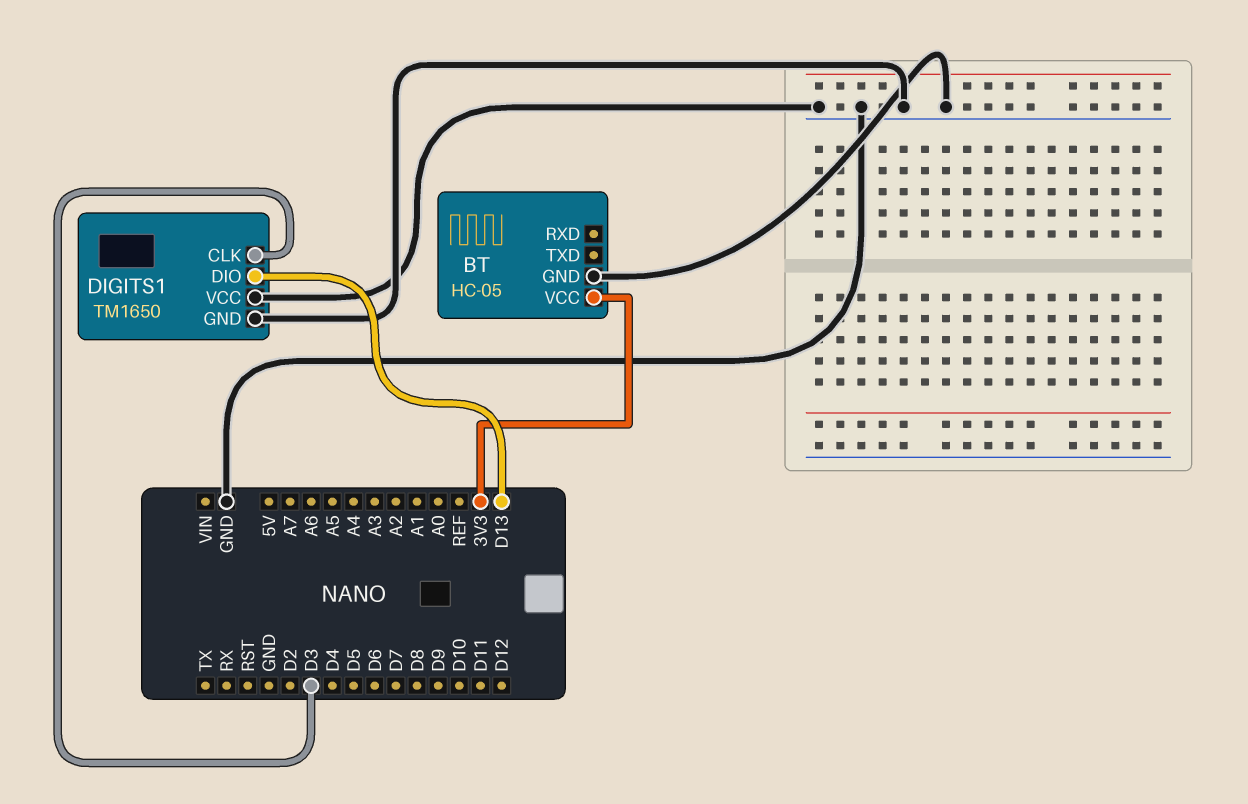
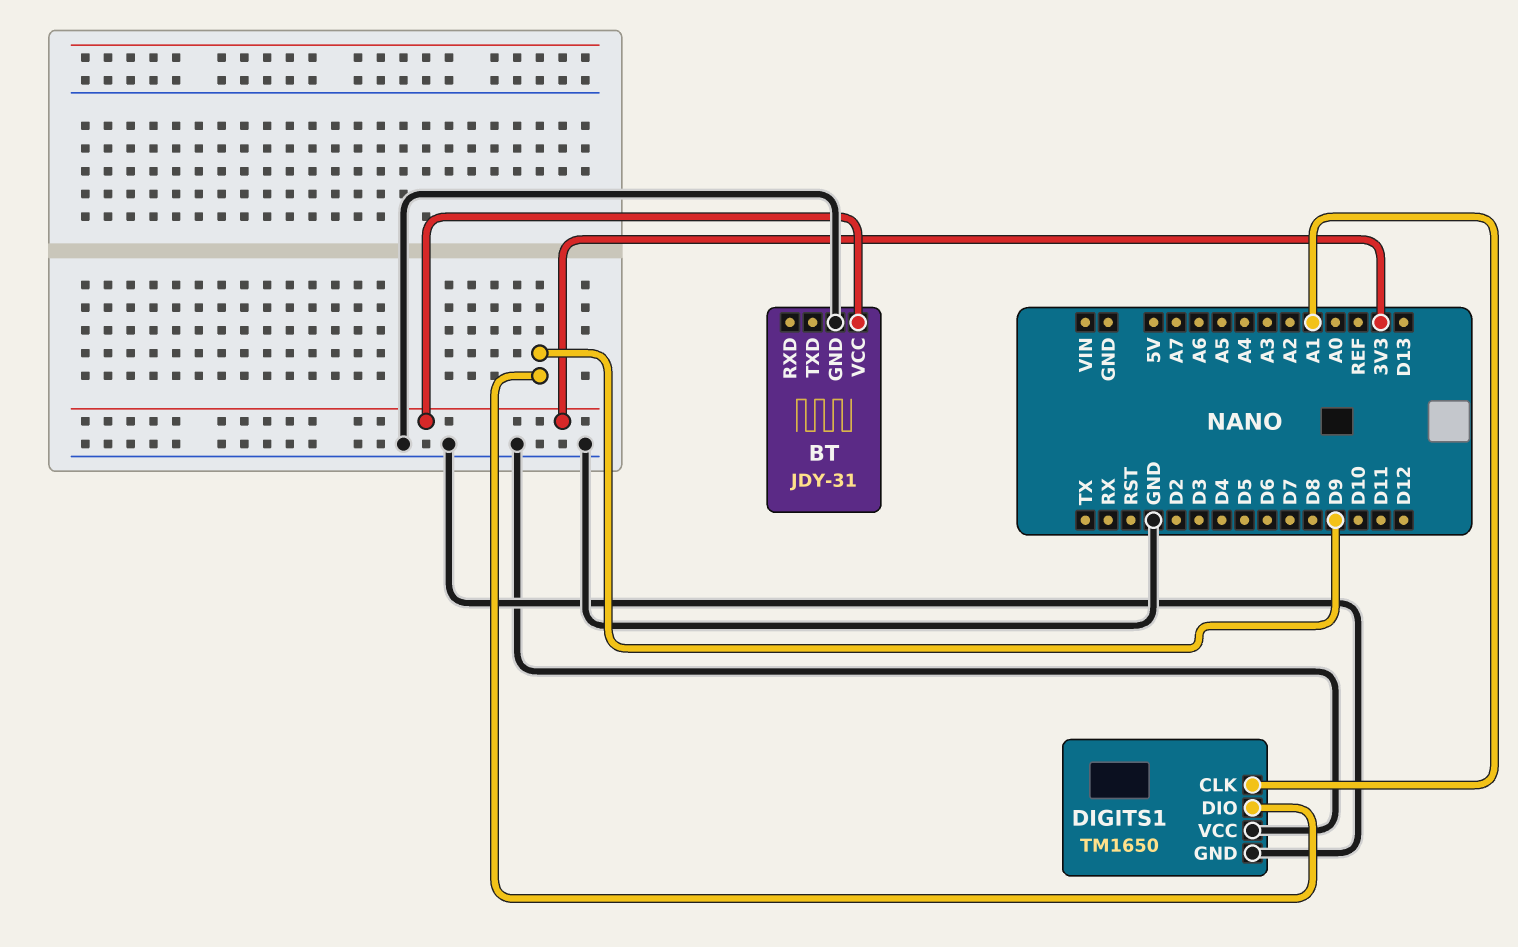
BT: HC-05 -> JDY-31
DIGITS1 pin CLK: D3 -> A1
DIGITS1 pin DIO: D13 -> D9

